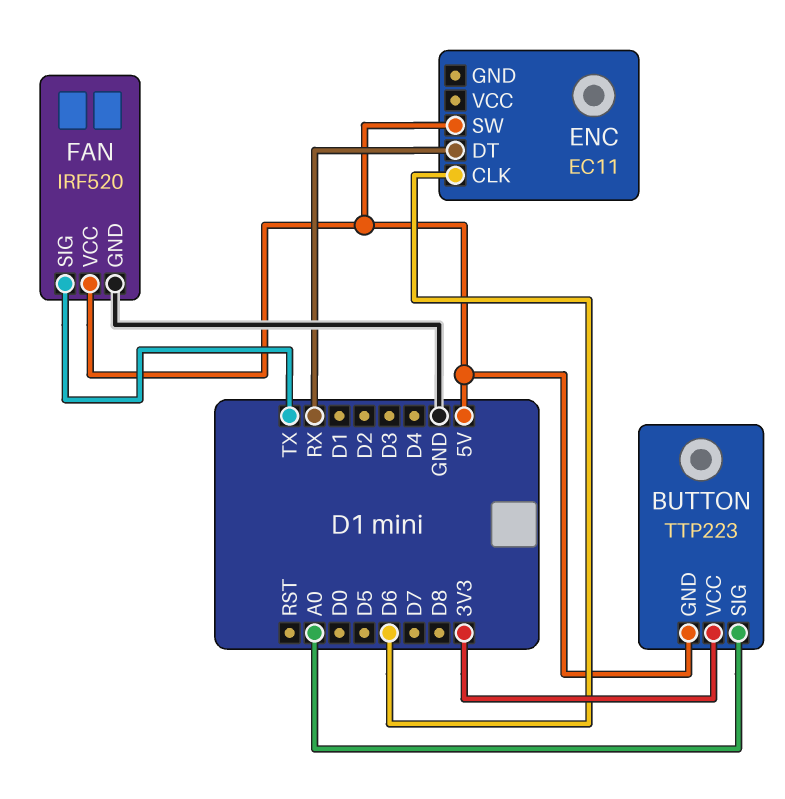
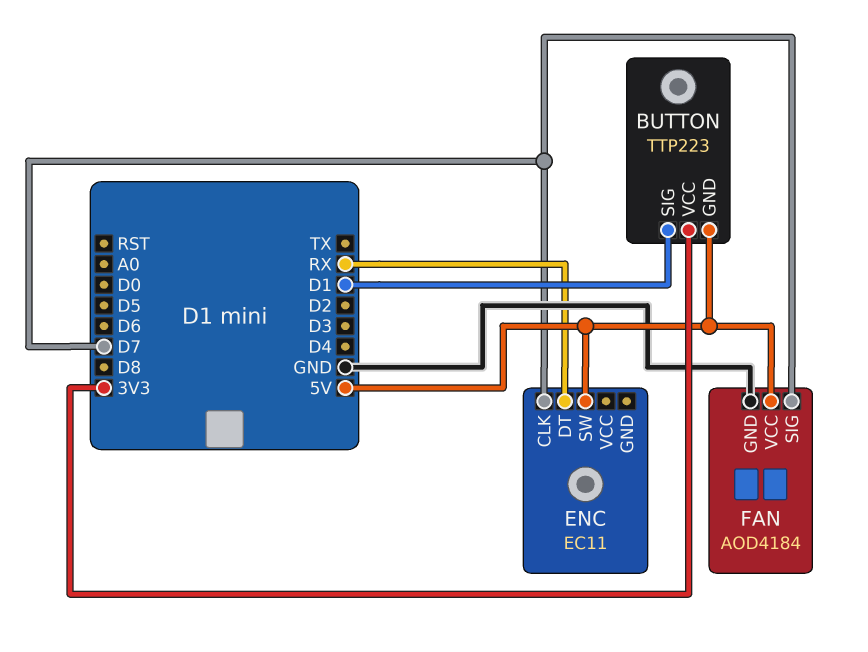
BUTTON pin SIG: A0 -> D1
ENC pin CLK: D6 -> D7
FAN: IRF520 -> AOD4184
FAN pin SIG: TX -> D7

